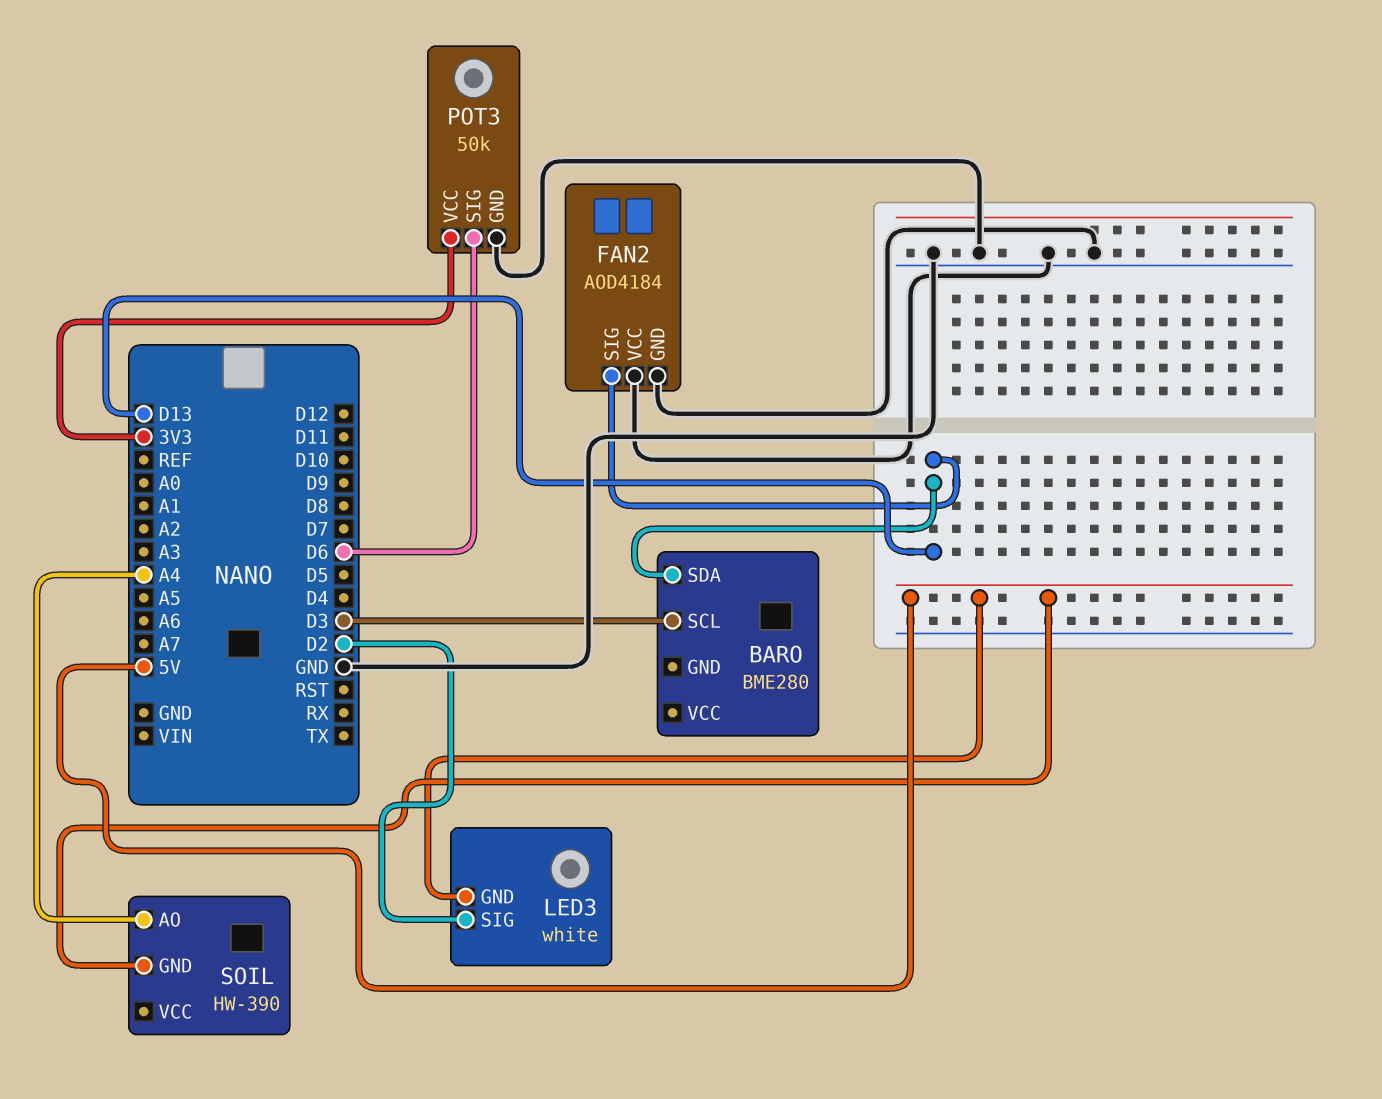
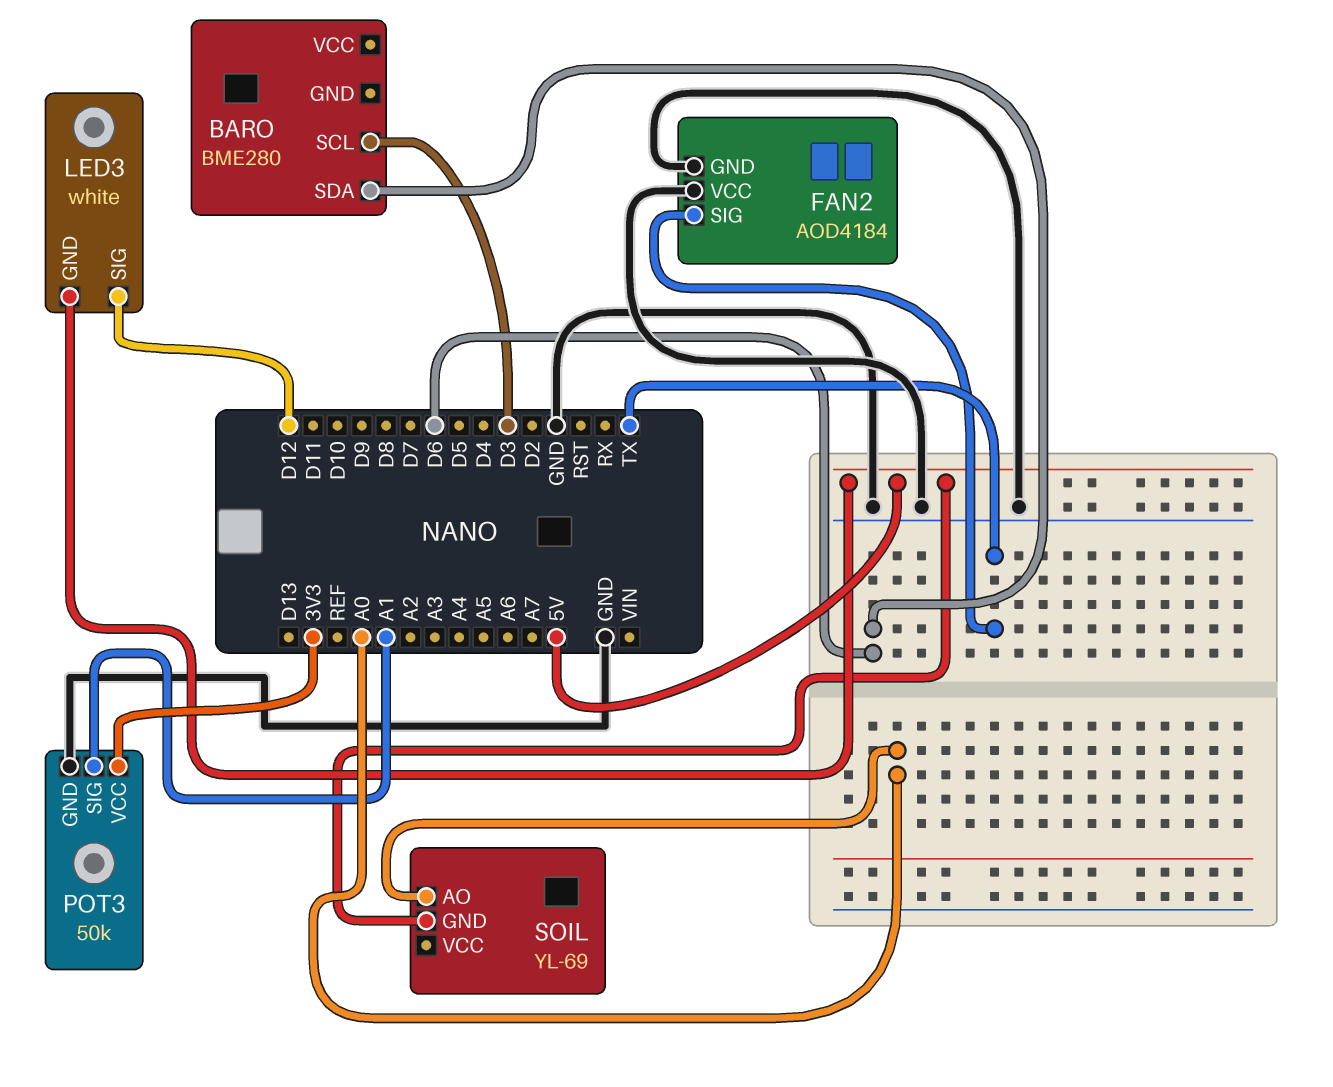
BARO pin SDA: D13 -> D6
FAN2 pin SIG: D13 -> TX
LED3 pin SIG: D2 -> D12
POT3 pin SIG: D6 -> A1
SOIL: HW-390 -> YL-69
SOIL pin AO: A4 -> A0

